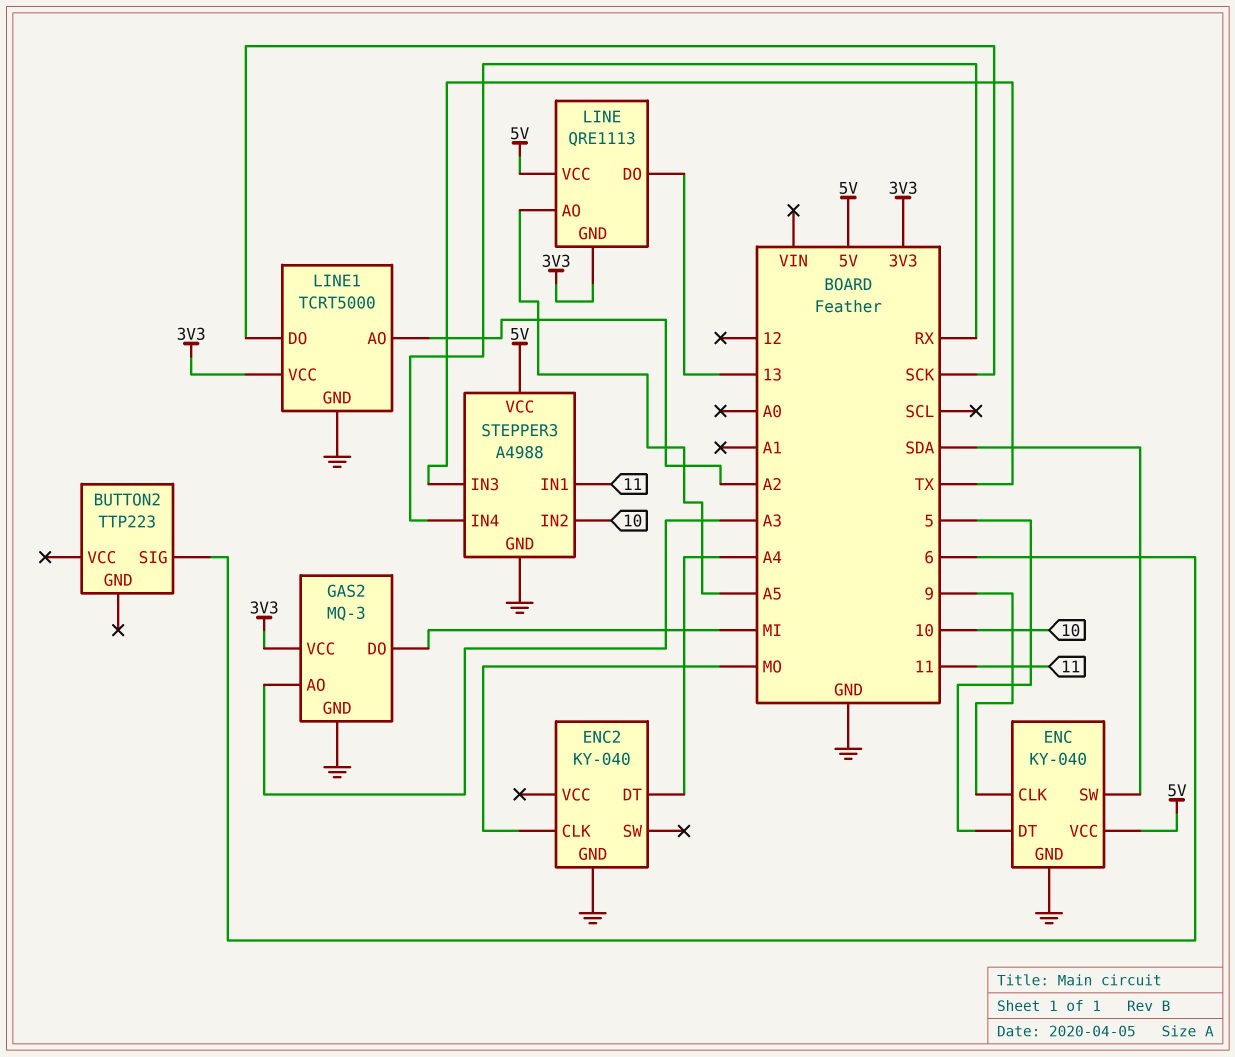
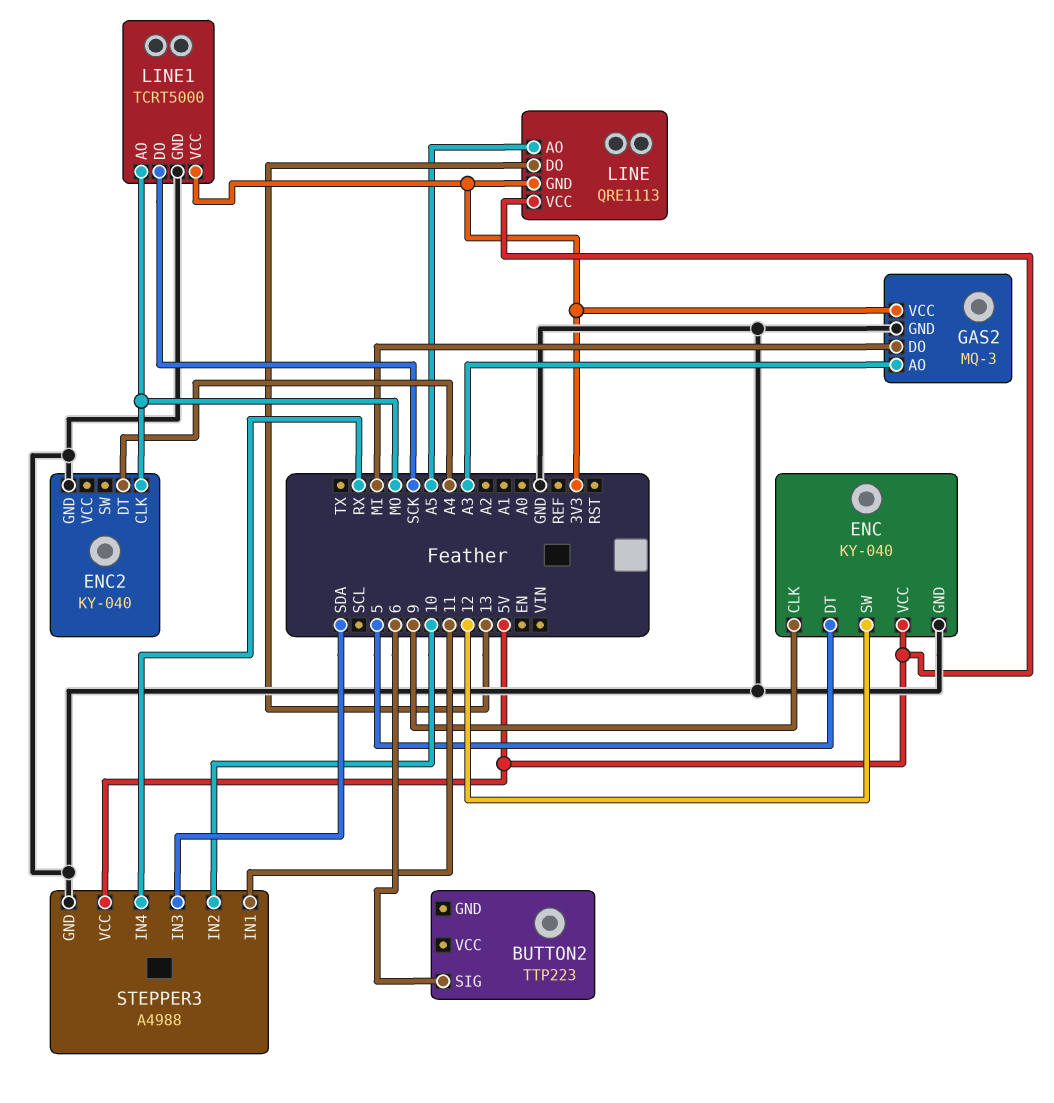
ENC pin SW: SDA -> 12
LINE1 pin AO: A2 -> MO
STEPPER3 pin IN3: TX -> SDA

